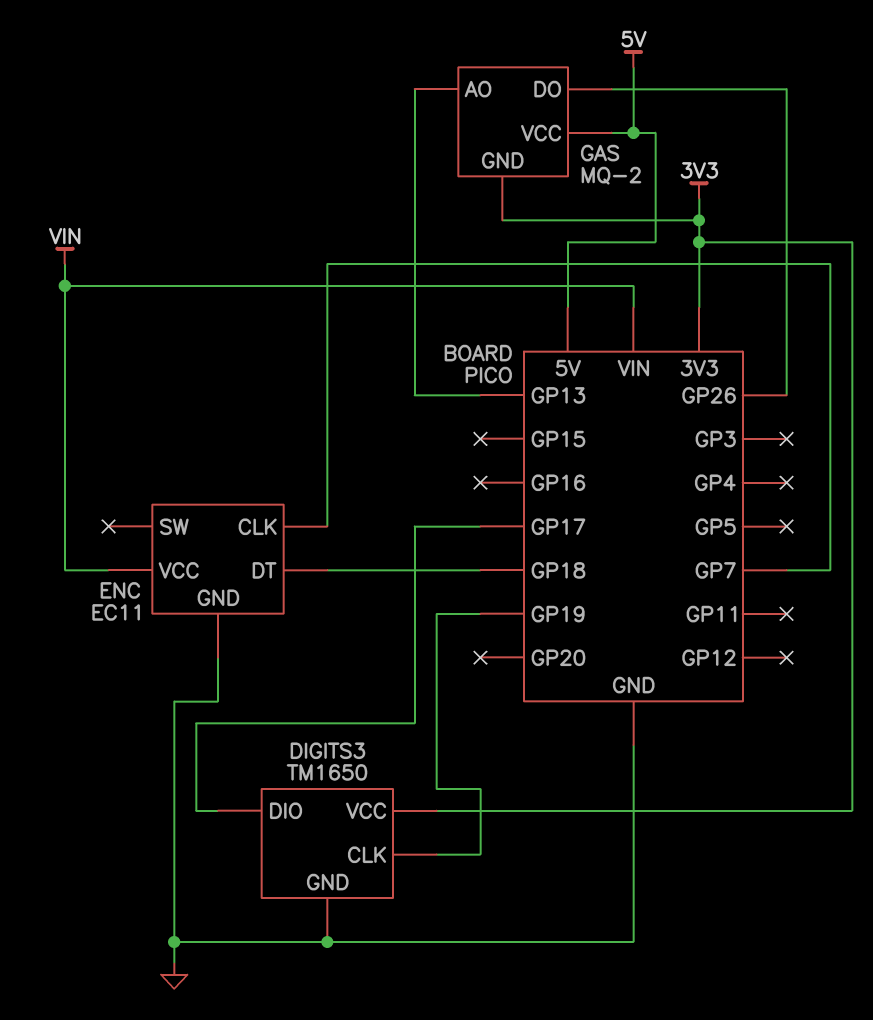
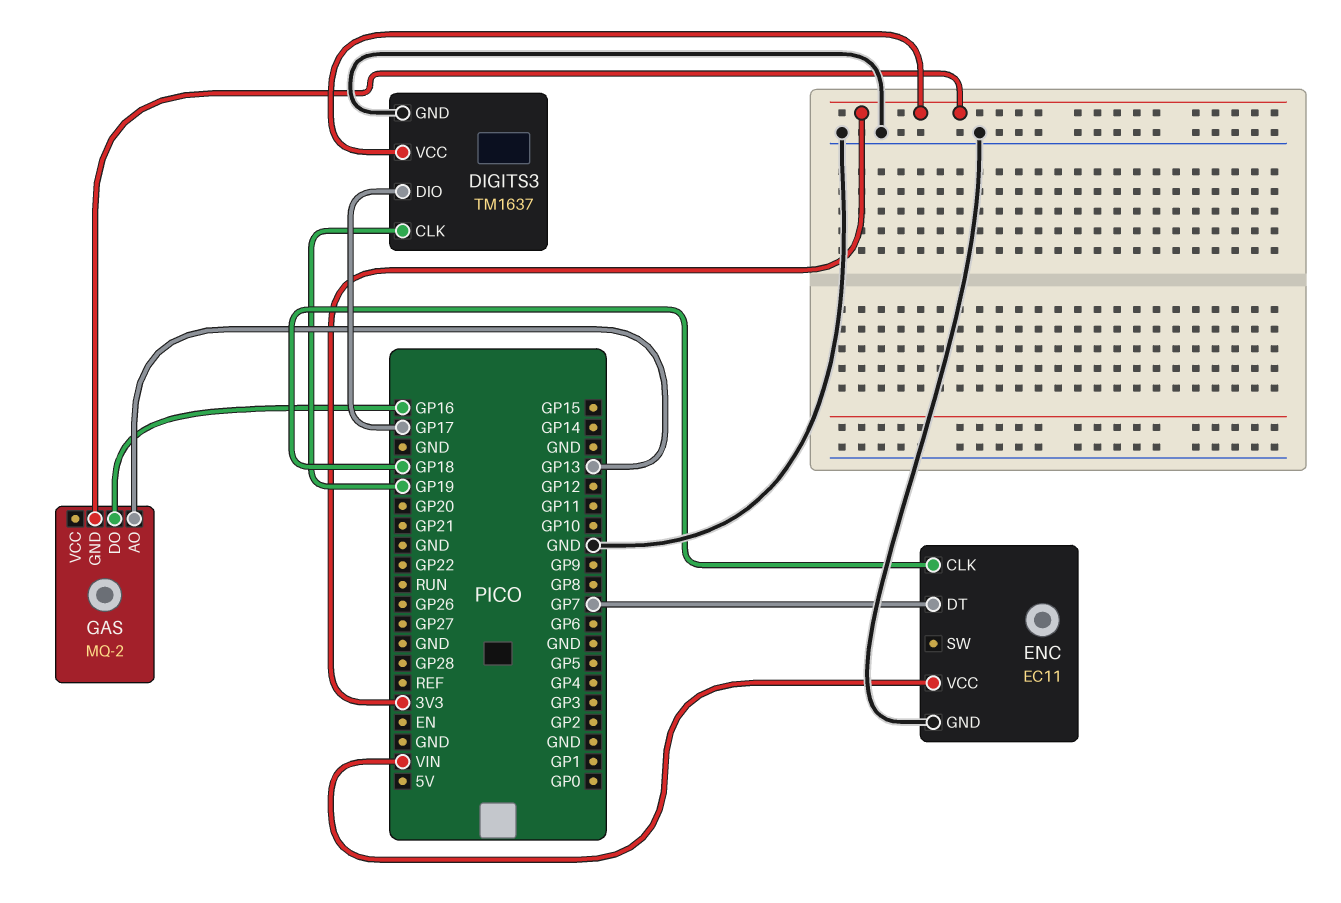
DIGITS3: TM1650 -> TM1637
ENC pin CLK: GP7 -> GP18
ENC pin DT: GP18 -> GP7
GAS pin DO: GP26 -> GP16
GAS pin VCC: 5V -> none

